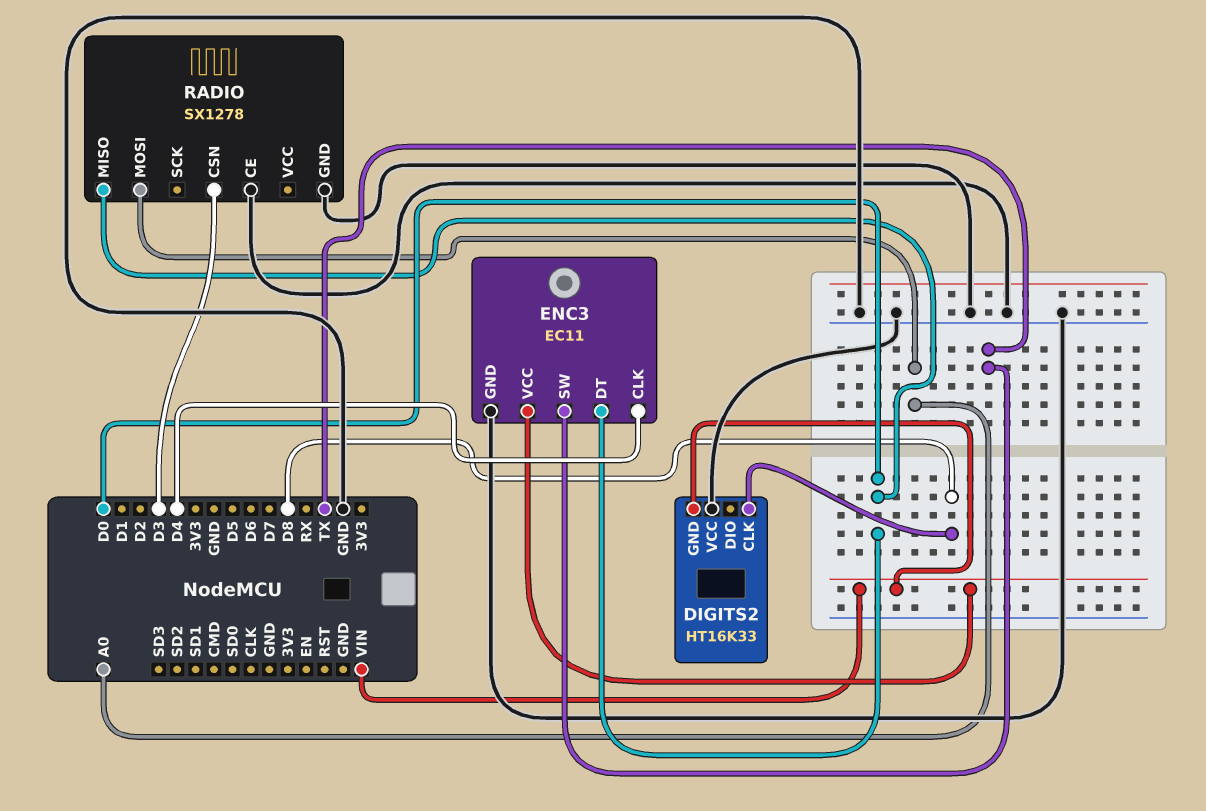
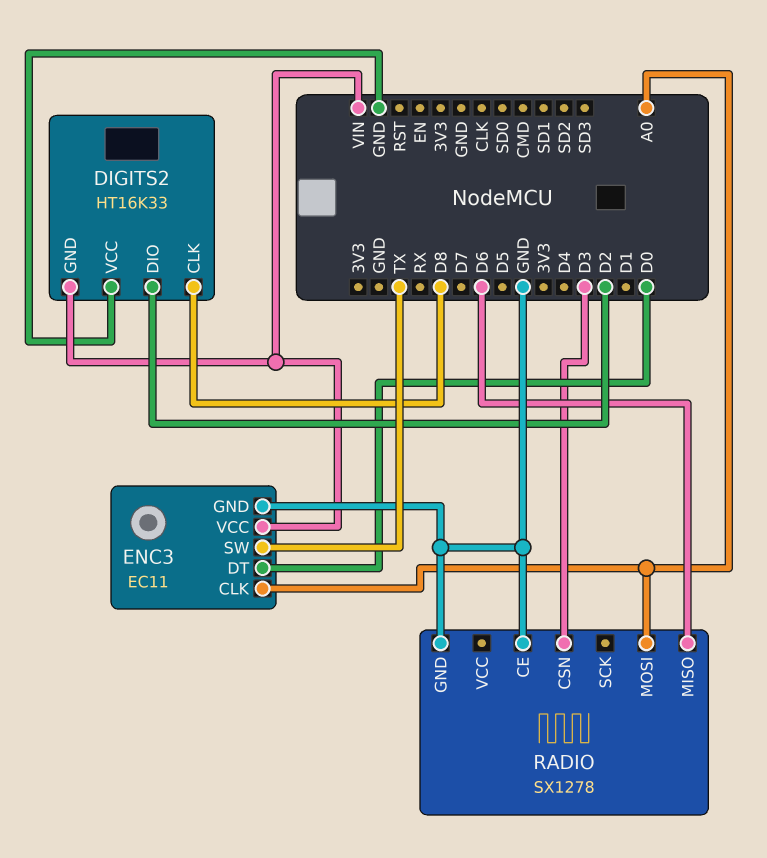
DIGITS2 pin DIO: none -> D2
ENC3 pin CLK: D4 -> A0
RADIO pin MISO: D0 -> D6

